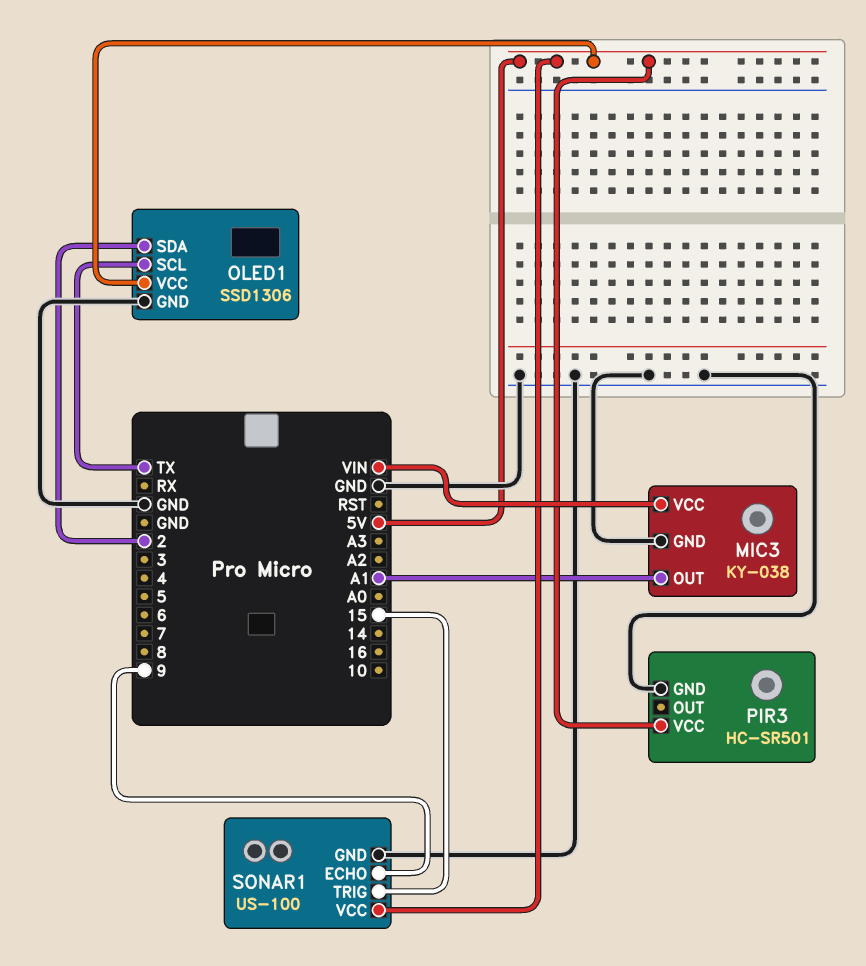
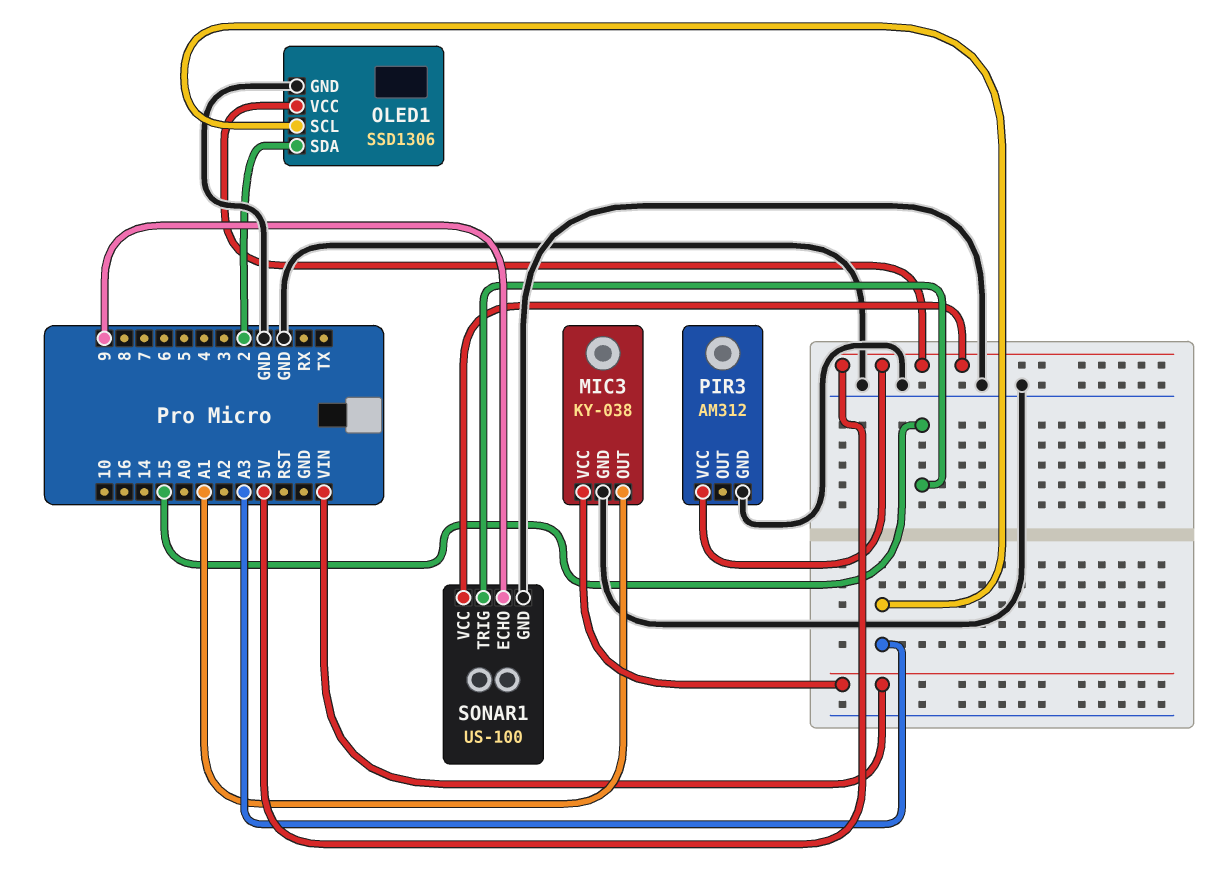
OLED1 pin SCL: TX -> A3
PIR3: HC-SR501 -> AM312

